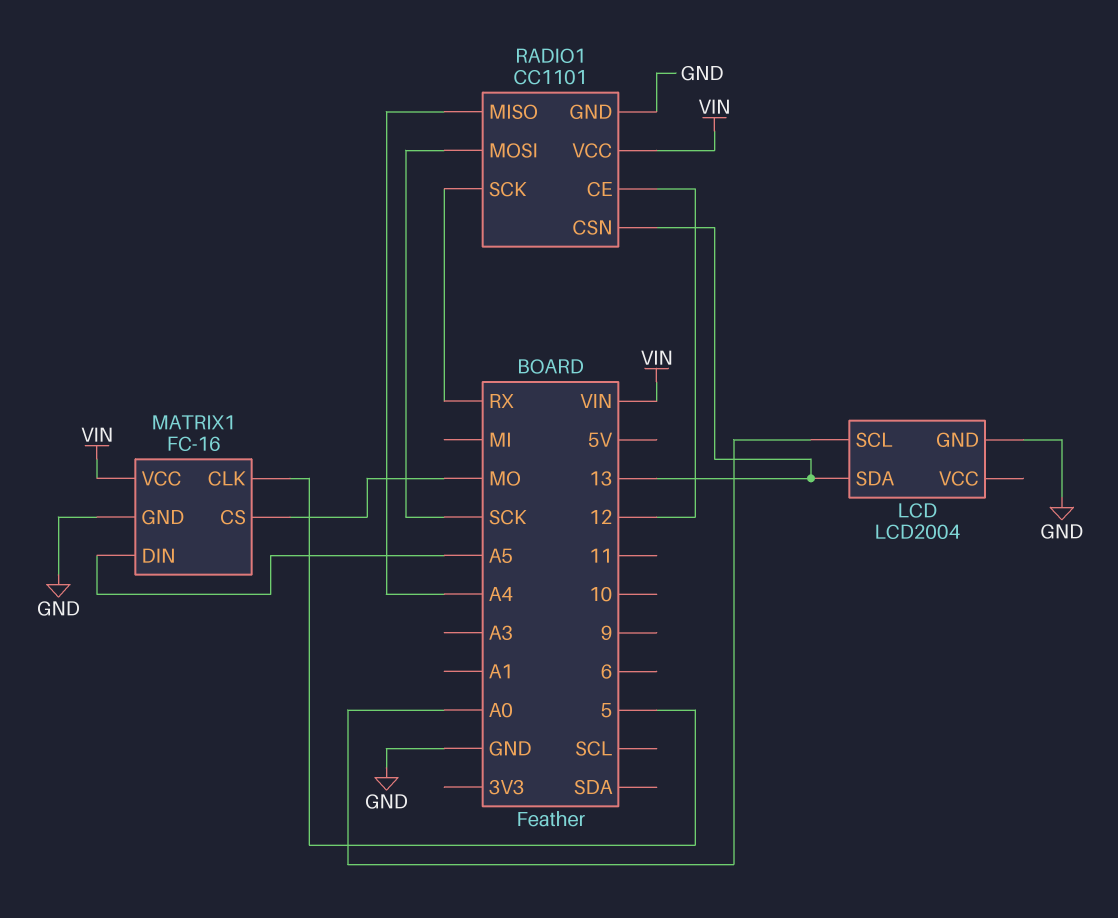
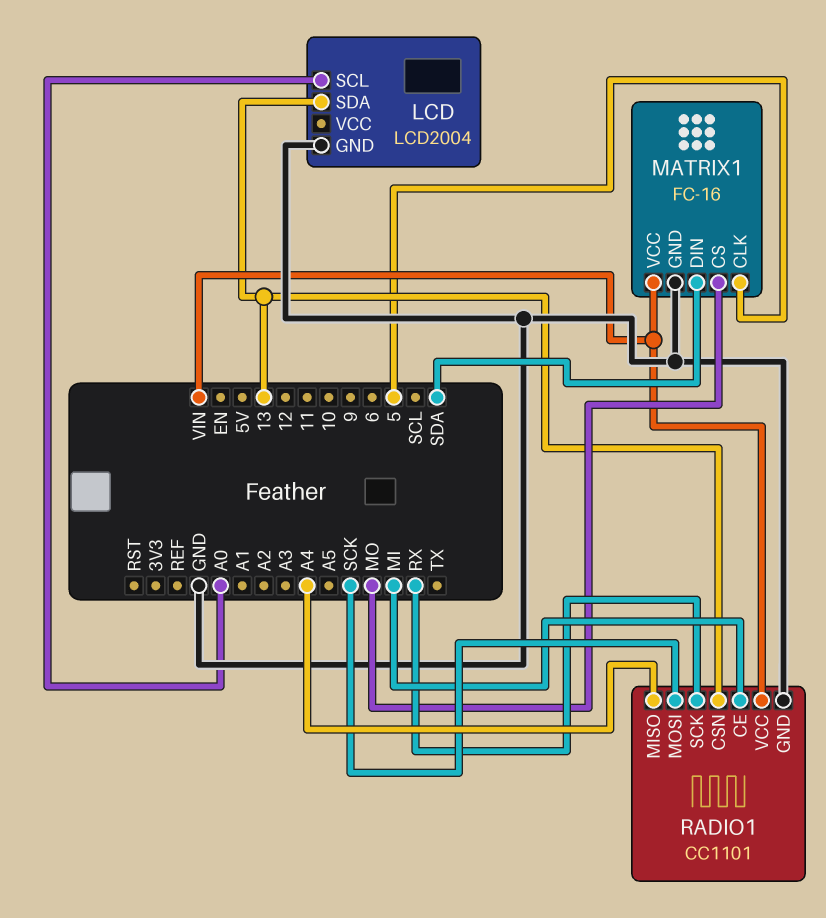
MATRIX1 pin DIN: A5 -> SDA
RADIO1 pin CE: 12 -> MI

